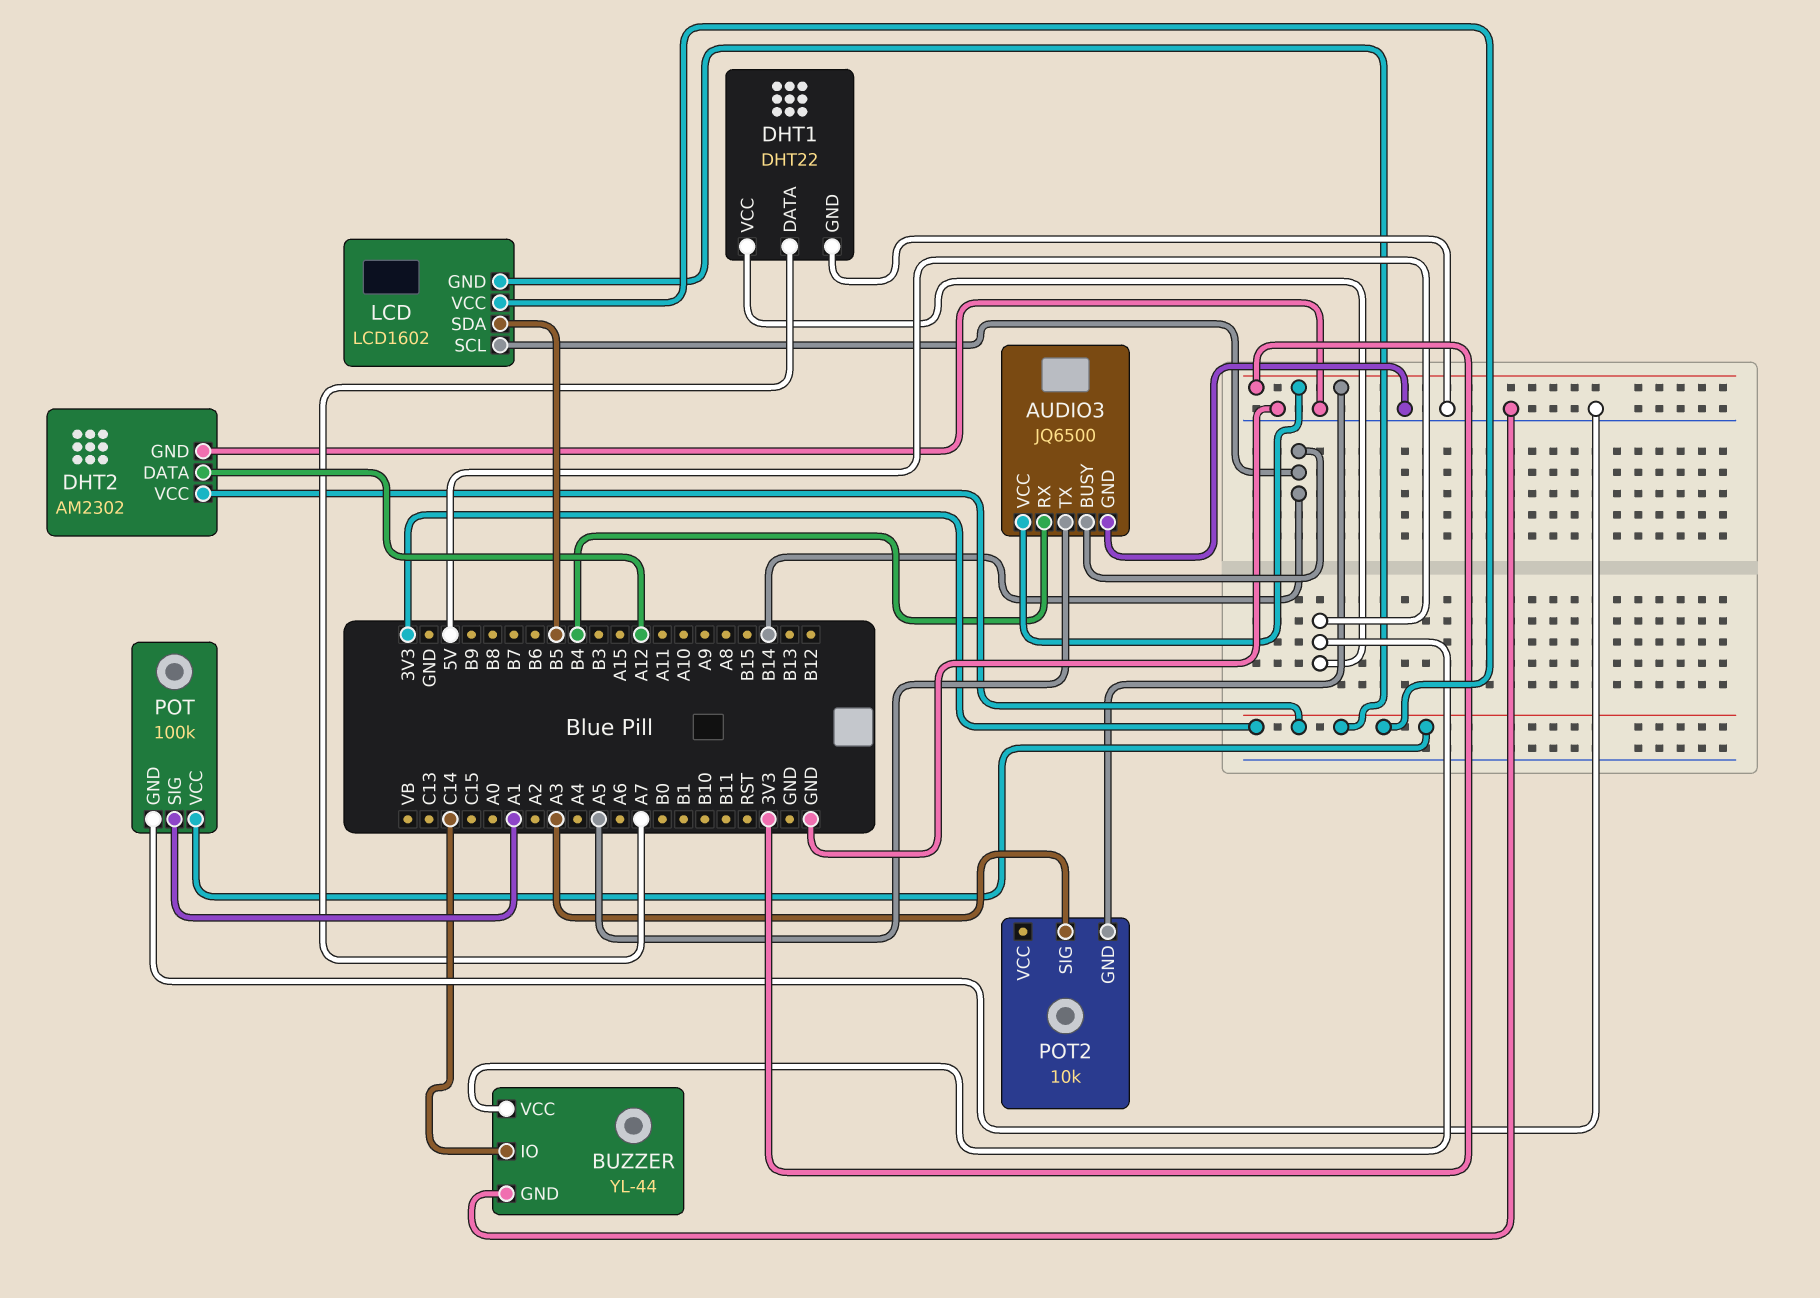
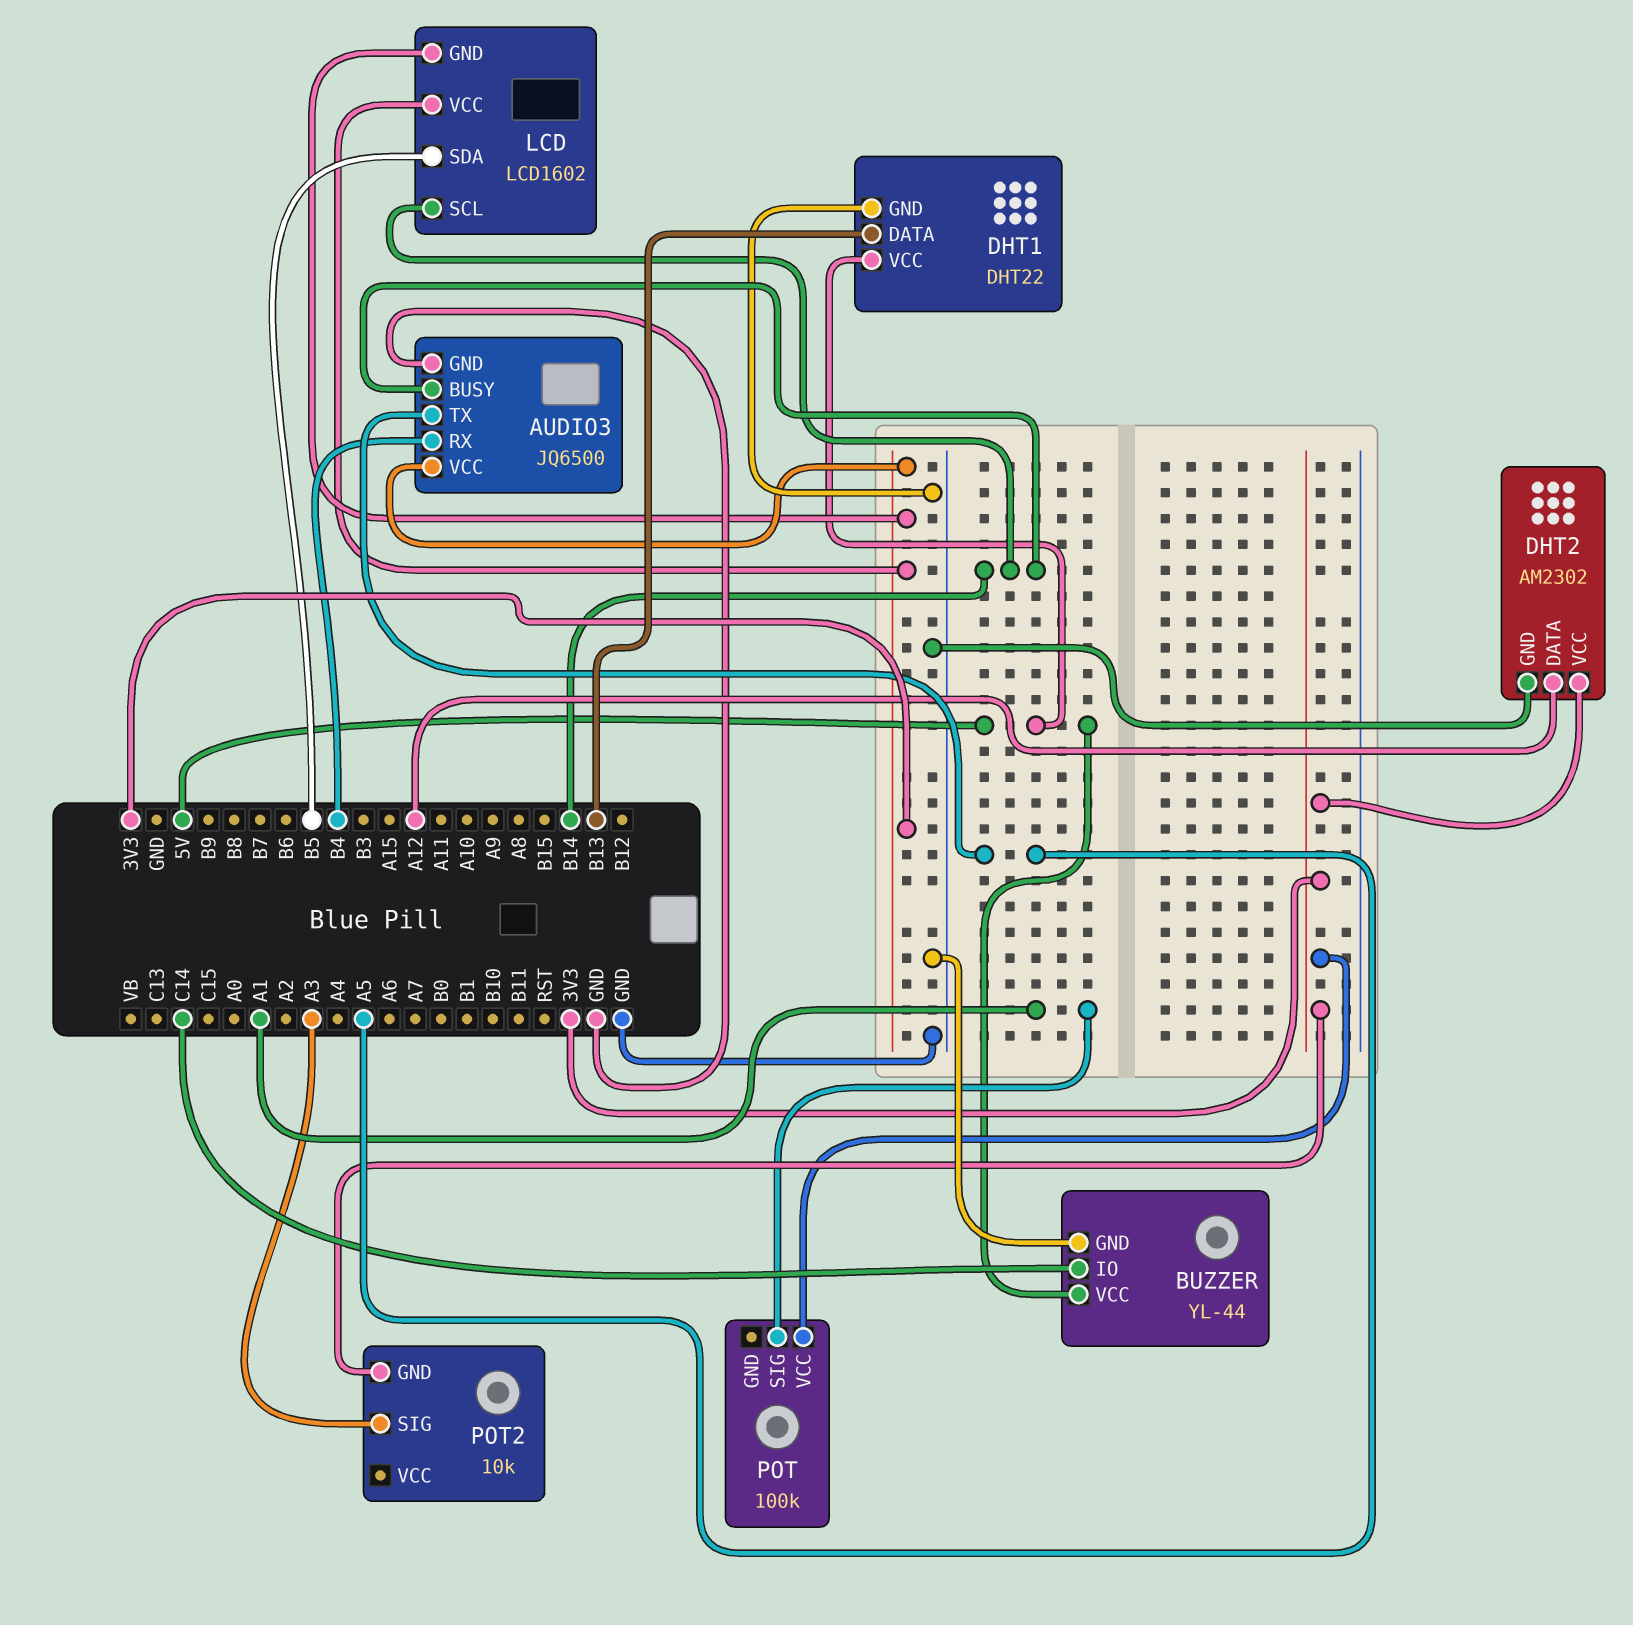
DHT1 pin DATA: A7 -> B13
POT pin GND: GND -> none

